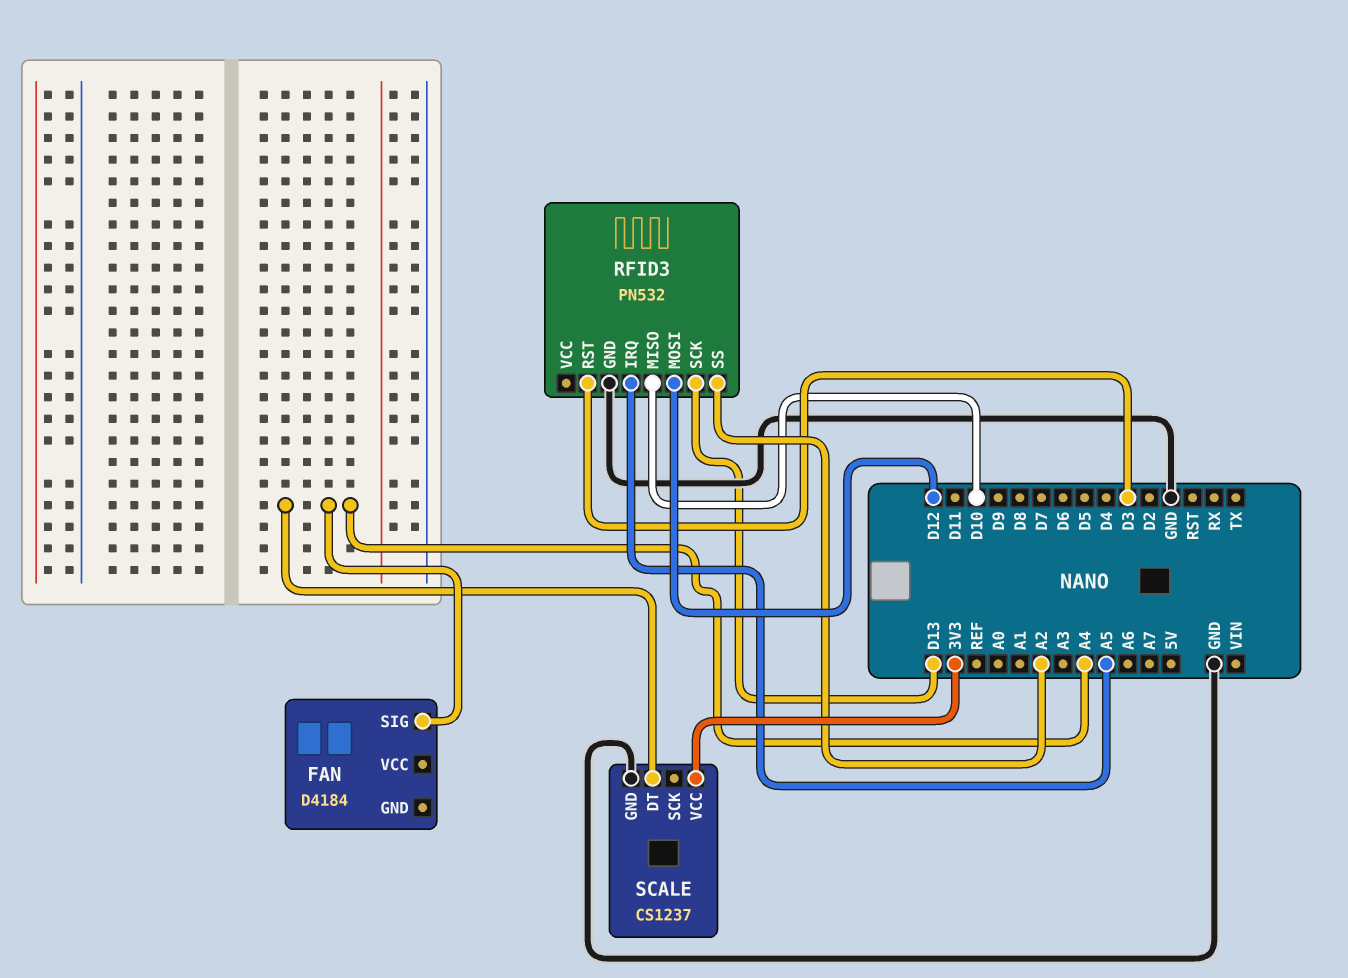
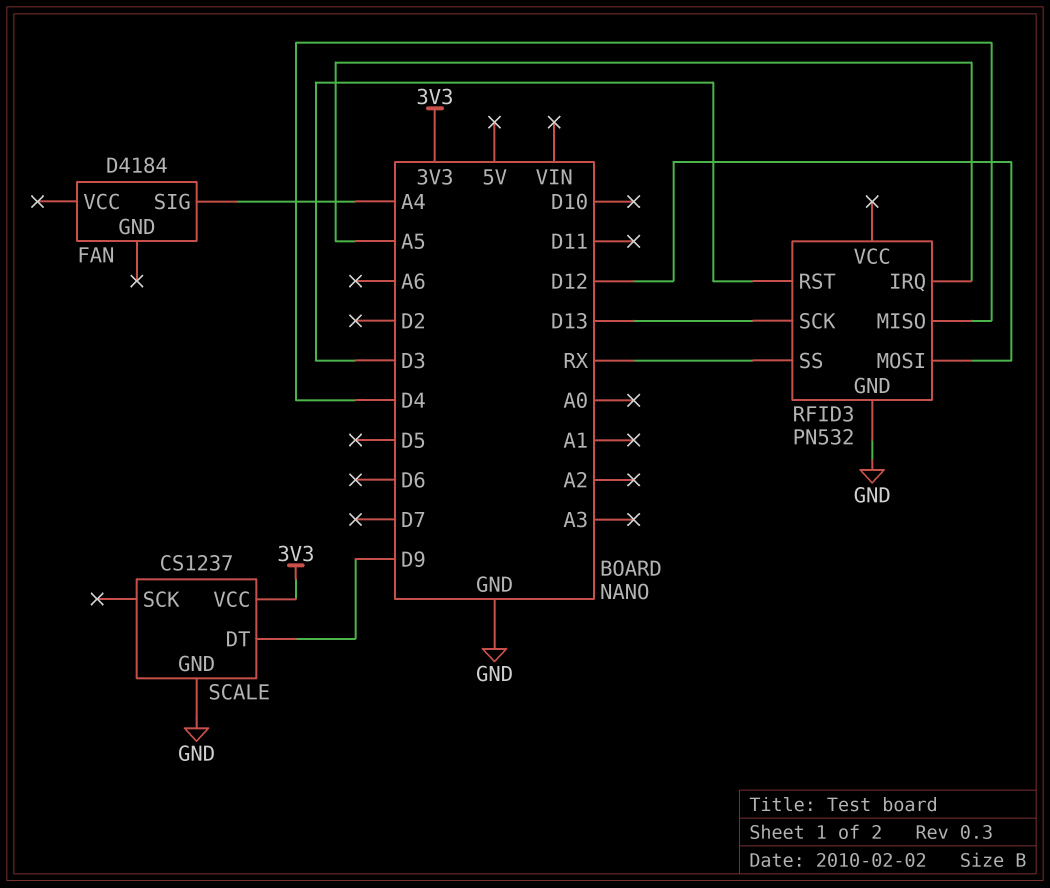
RFID3 pin MISO: D10 -> D4
RFID3 pin SS: A2 -> RX
SCALE pin DT: A4 -> D9

